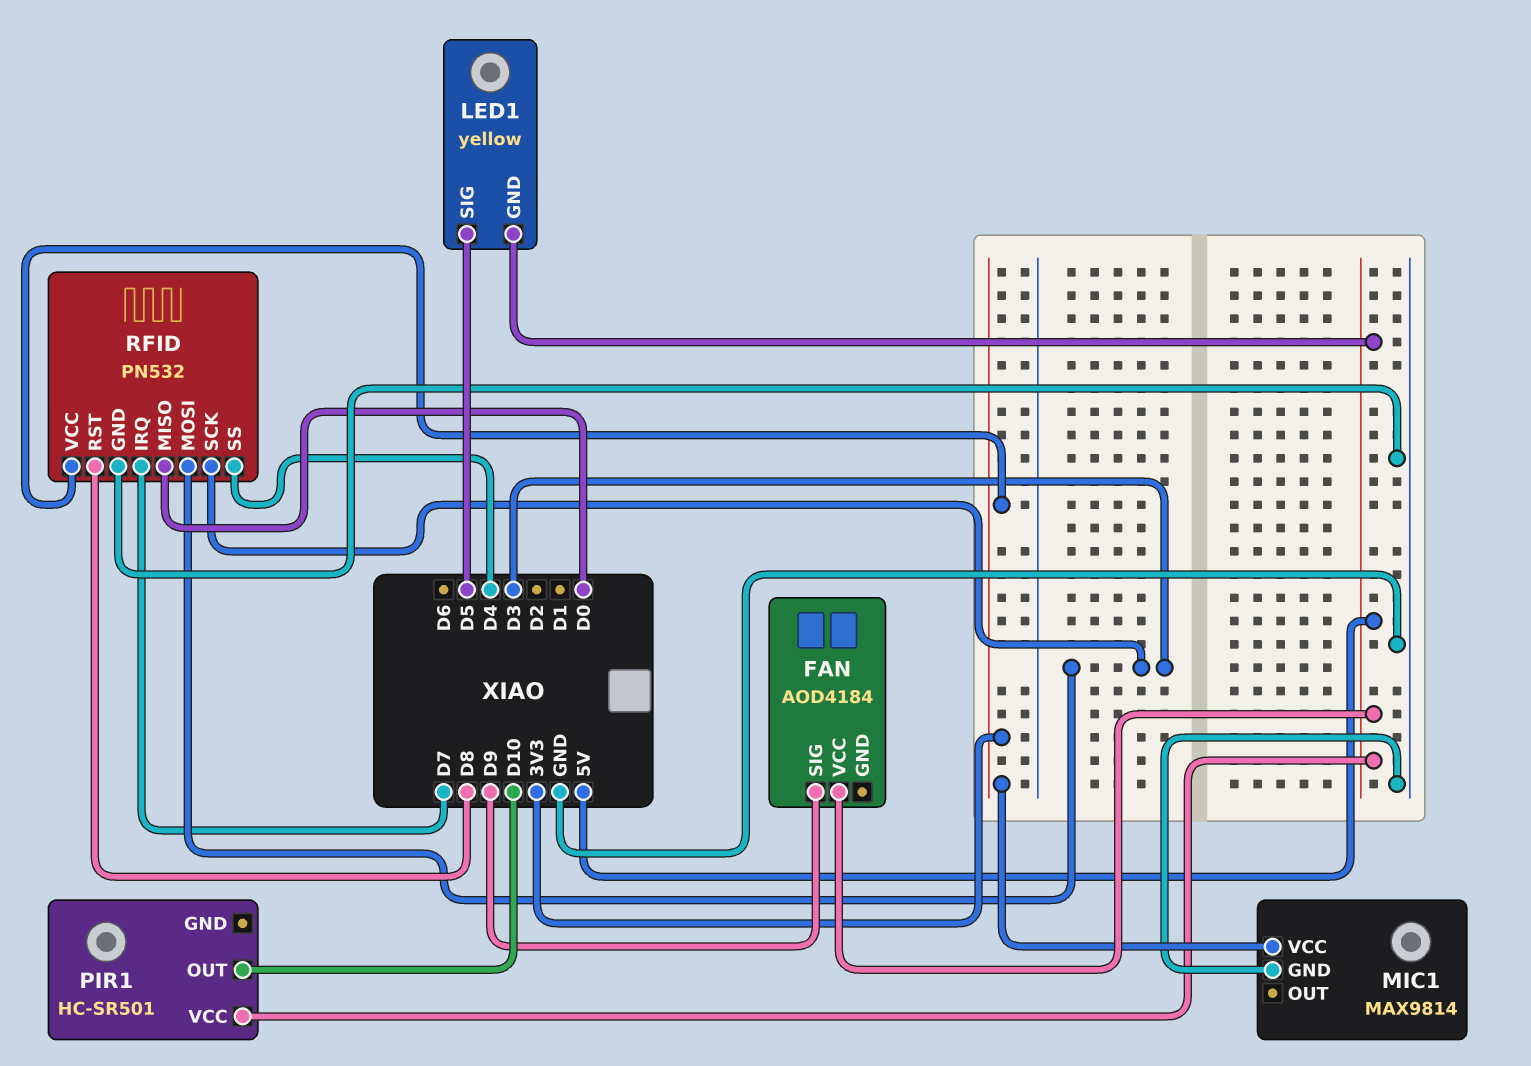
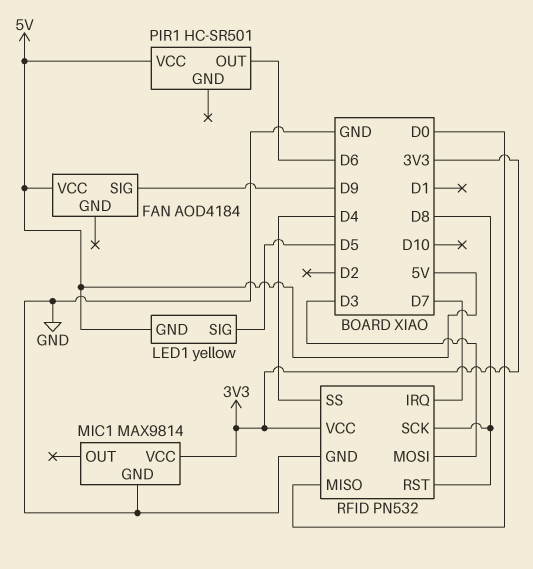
PIR1 pin OUT: D10 -> D6
RFID pin SCK: D3 -> D8

